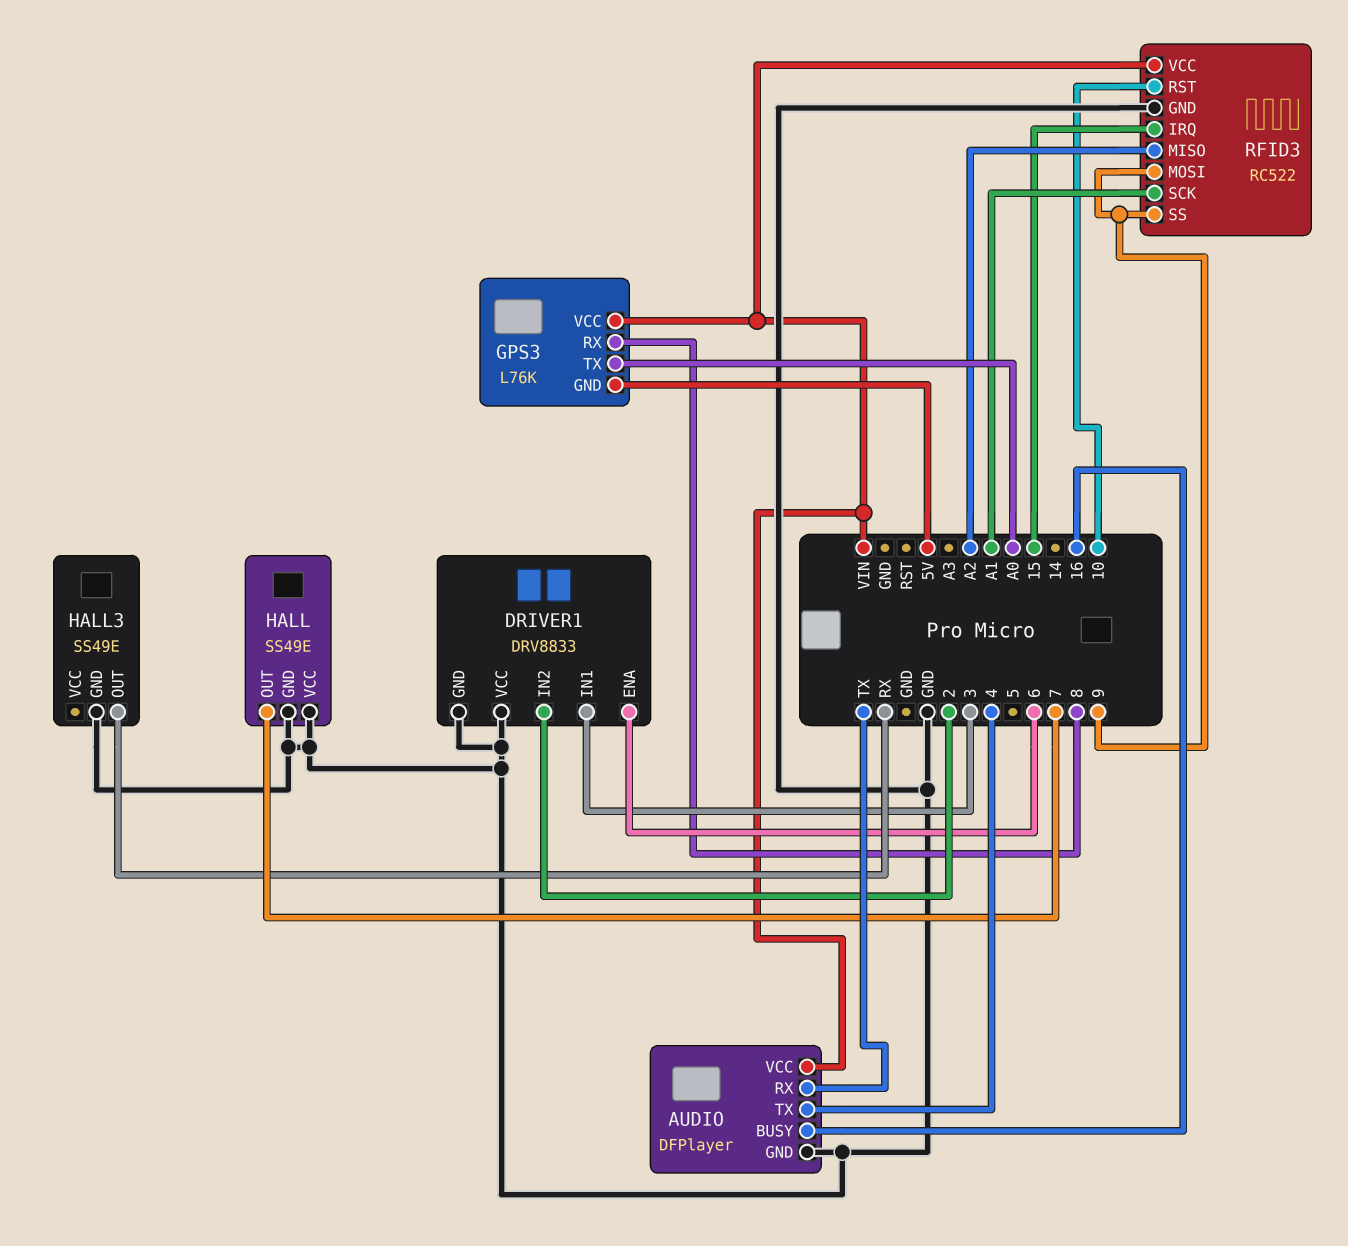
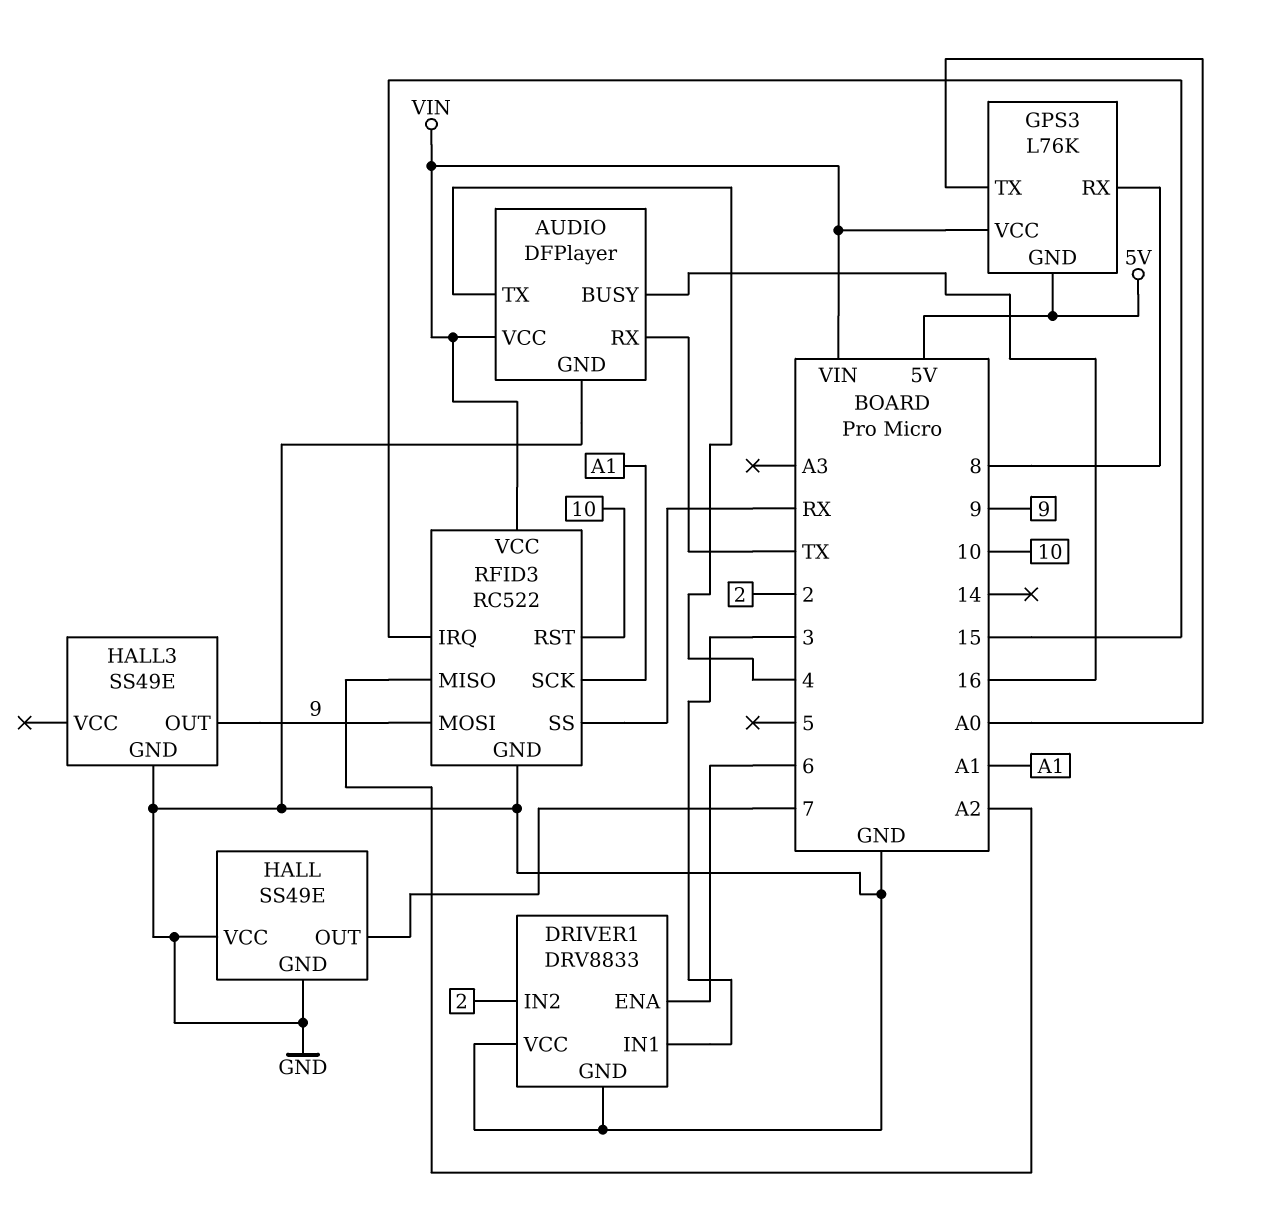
HALL3 pin OUT: RX -> 9
RFID3 pin SS: 9 -> RX

